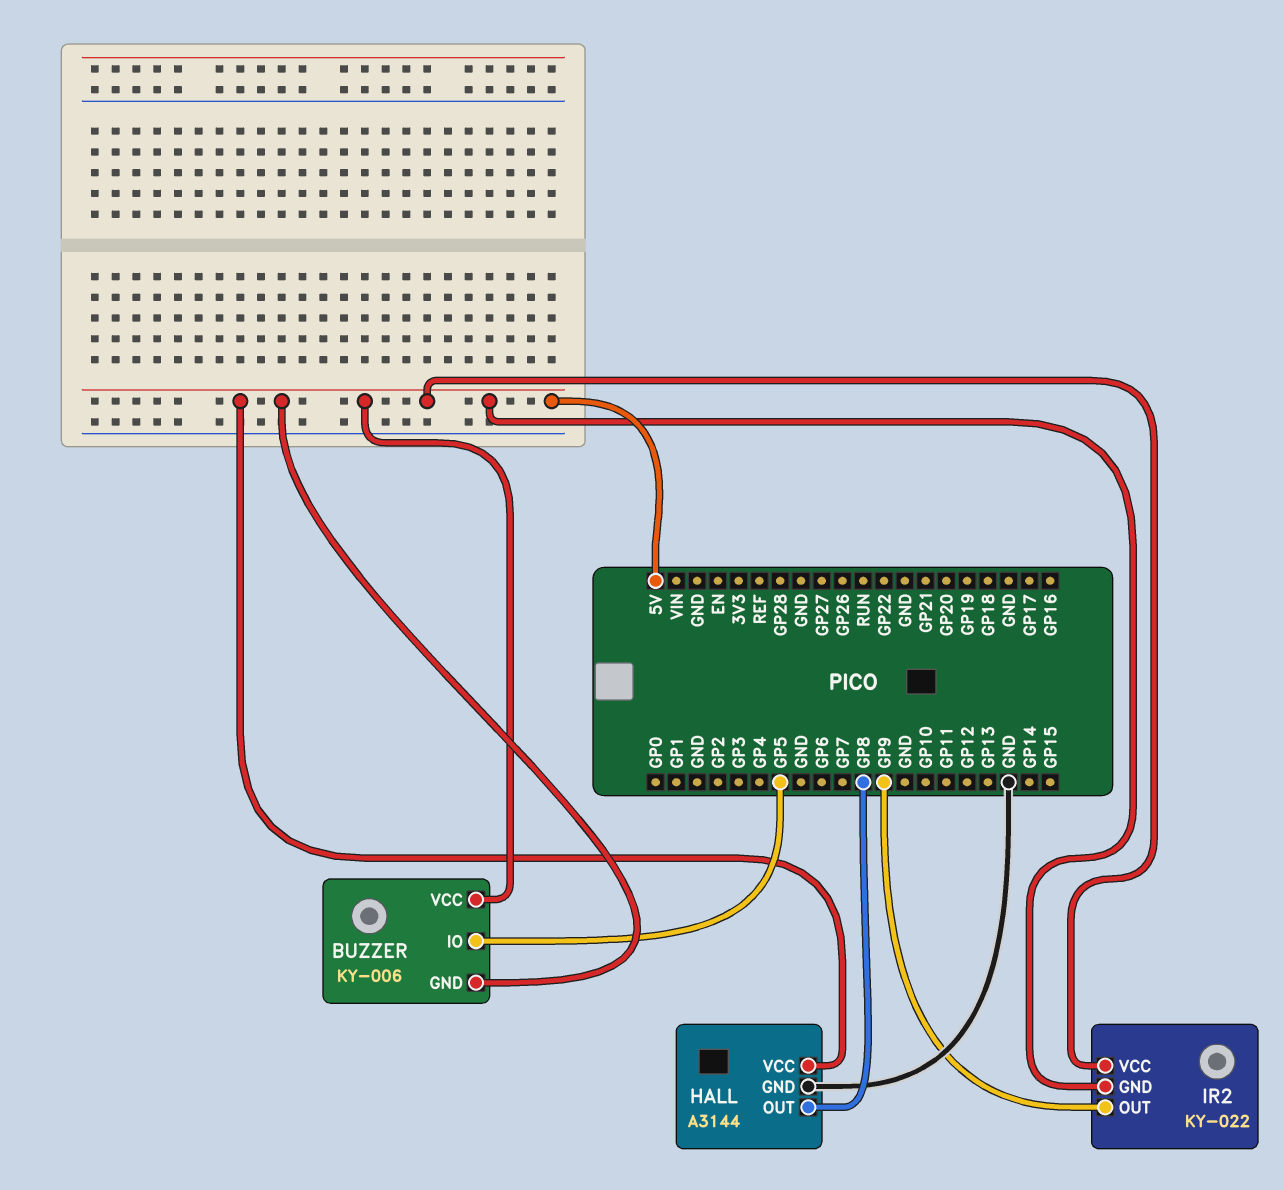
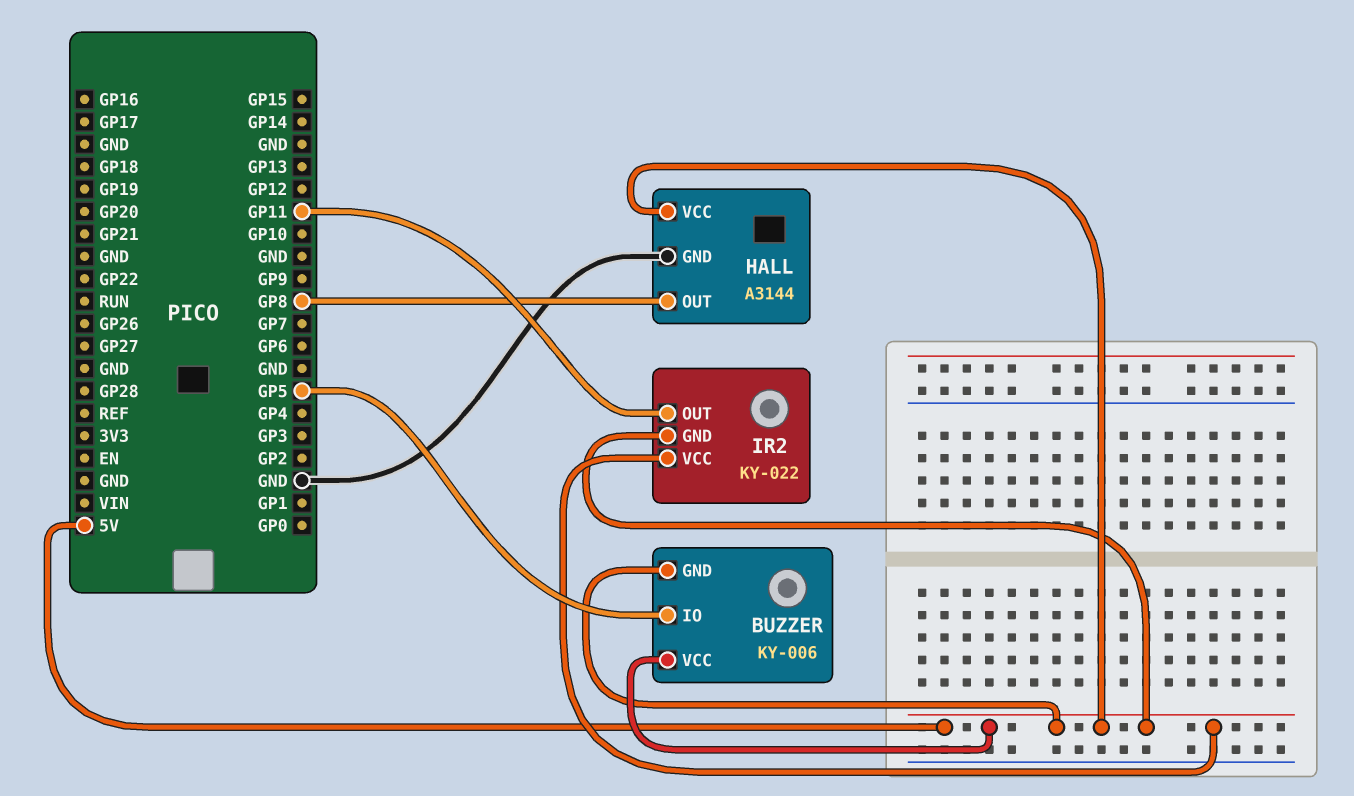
IR2 pin OUT: GP9 -> GP11

